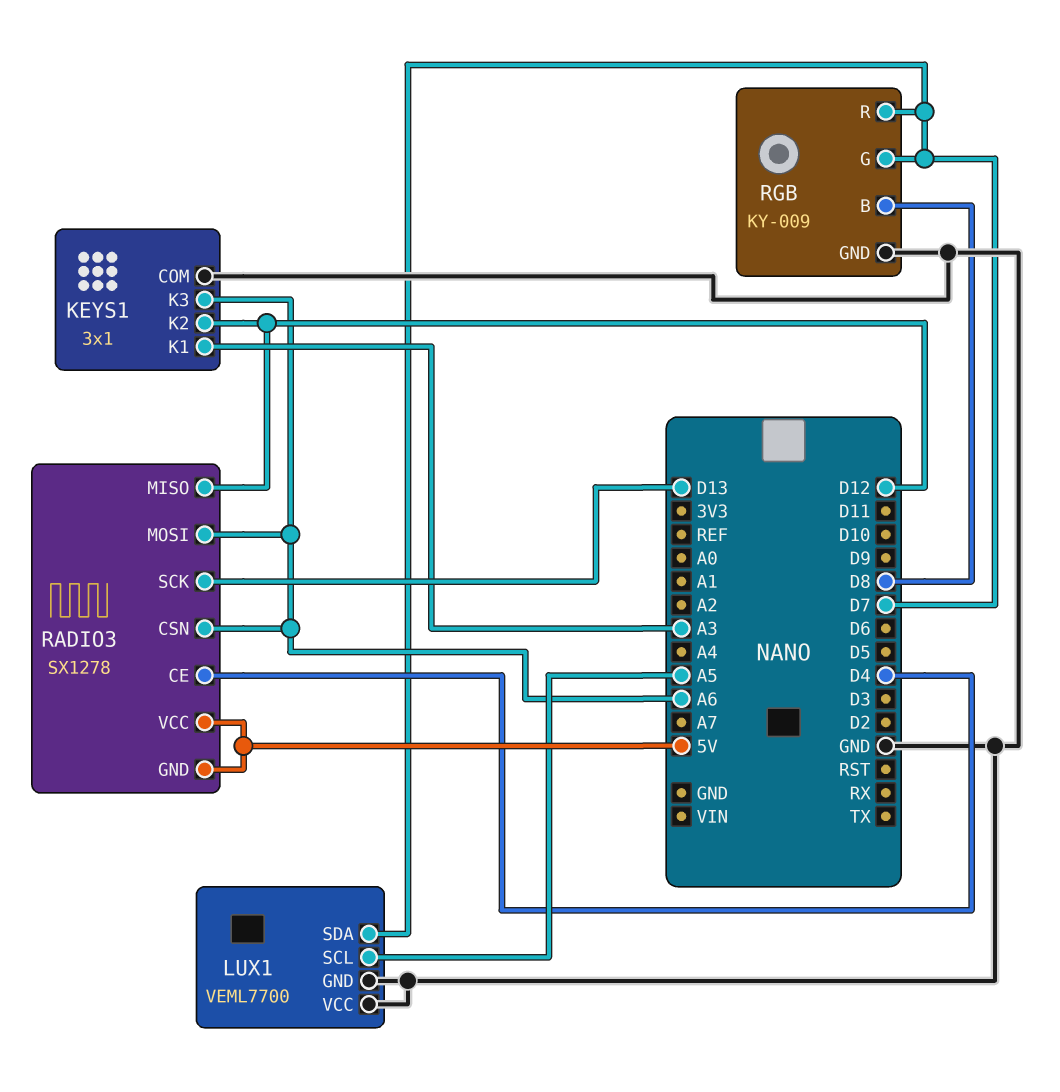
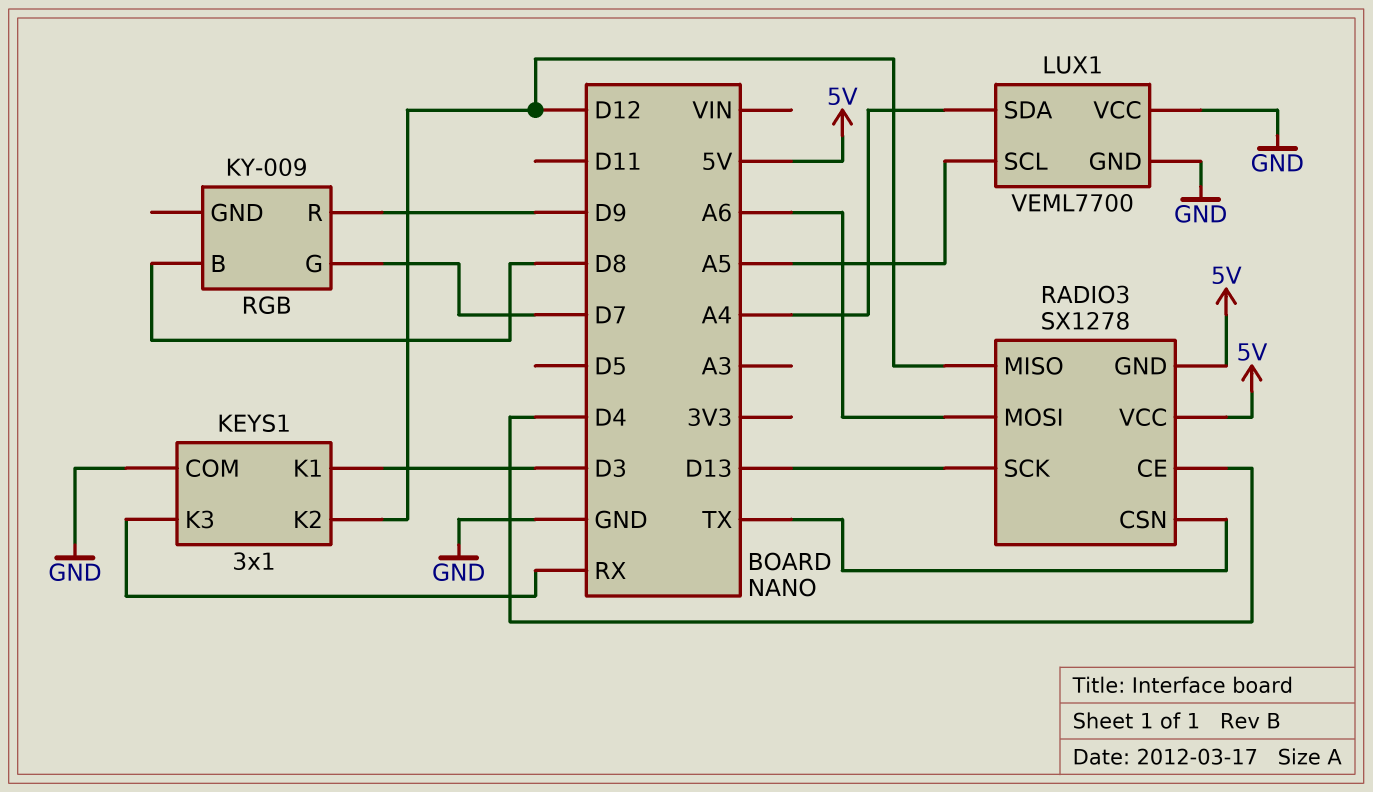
KEYS1 pin K1: A3 -> D3
KEYS1 pin K3: A6 -> RX
LUX1 pin SDA: D7 -> A4
RADIO3 pin CSN: A6 -> TX
RGB pin GND: GND -> none
RGB pin R: D7 -> D9

